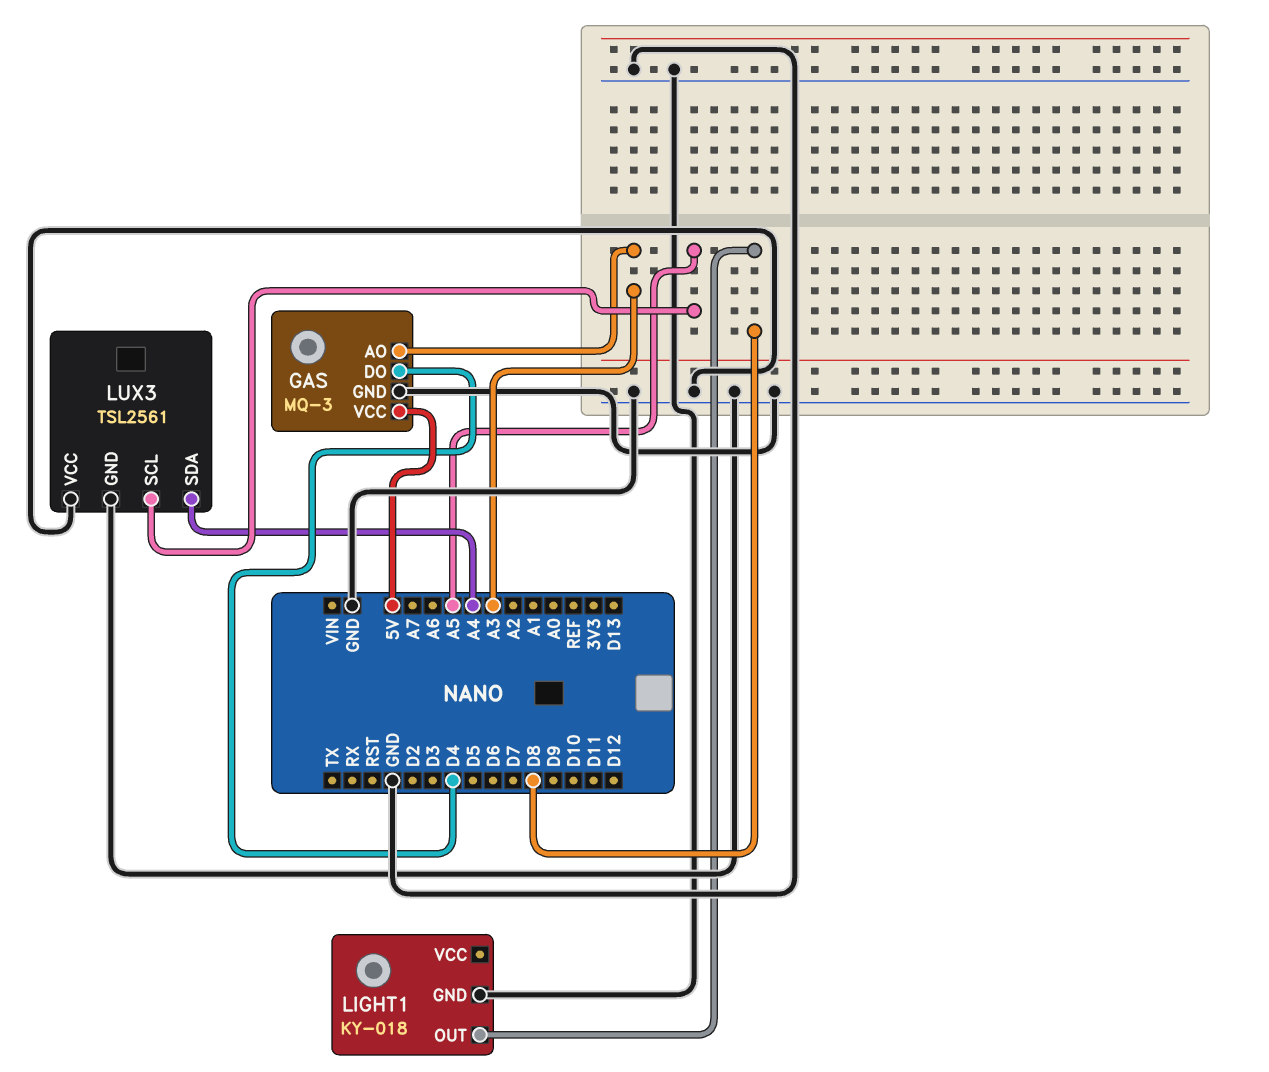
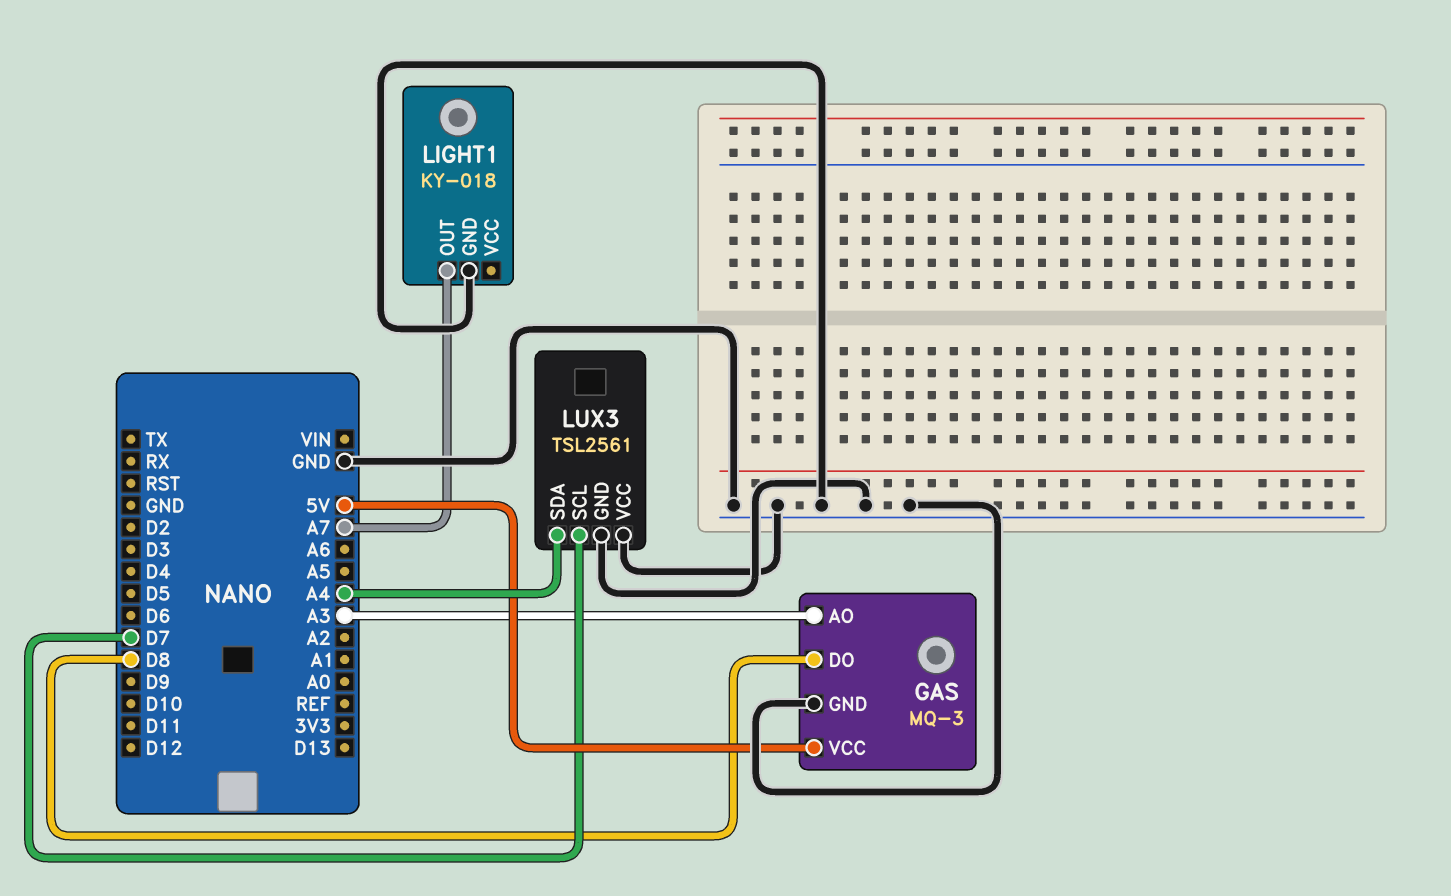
GAS pin DO: D4 -> D8
LIGHT1 pin OUT: D8 -> A7
LUX3 pin SCL: A5 -> D7

